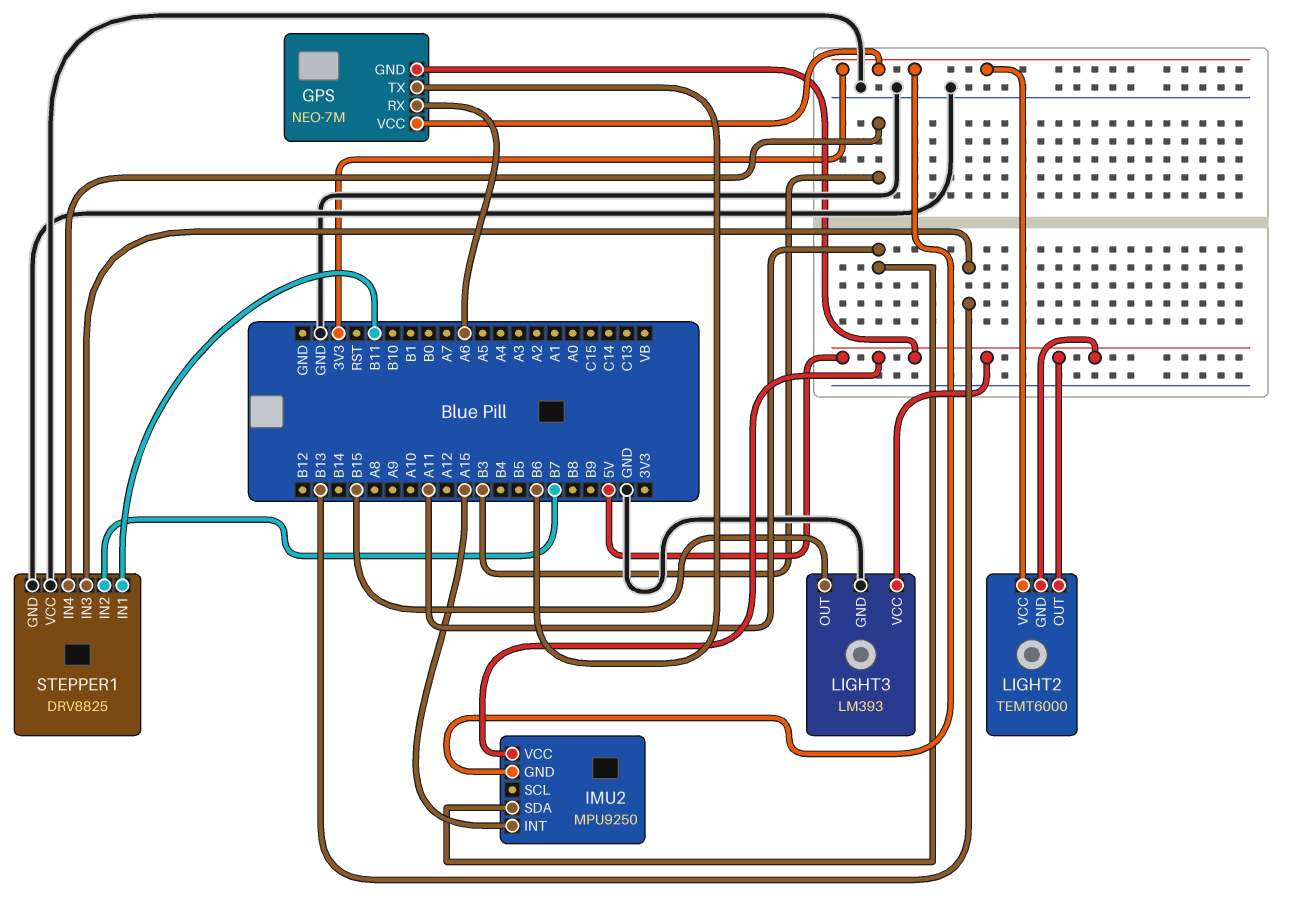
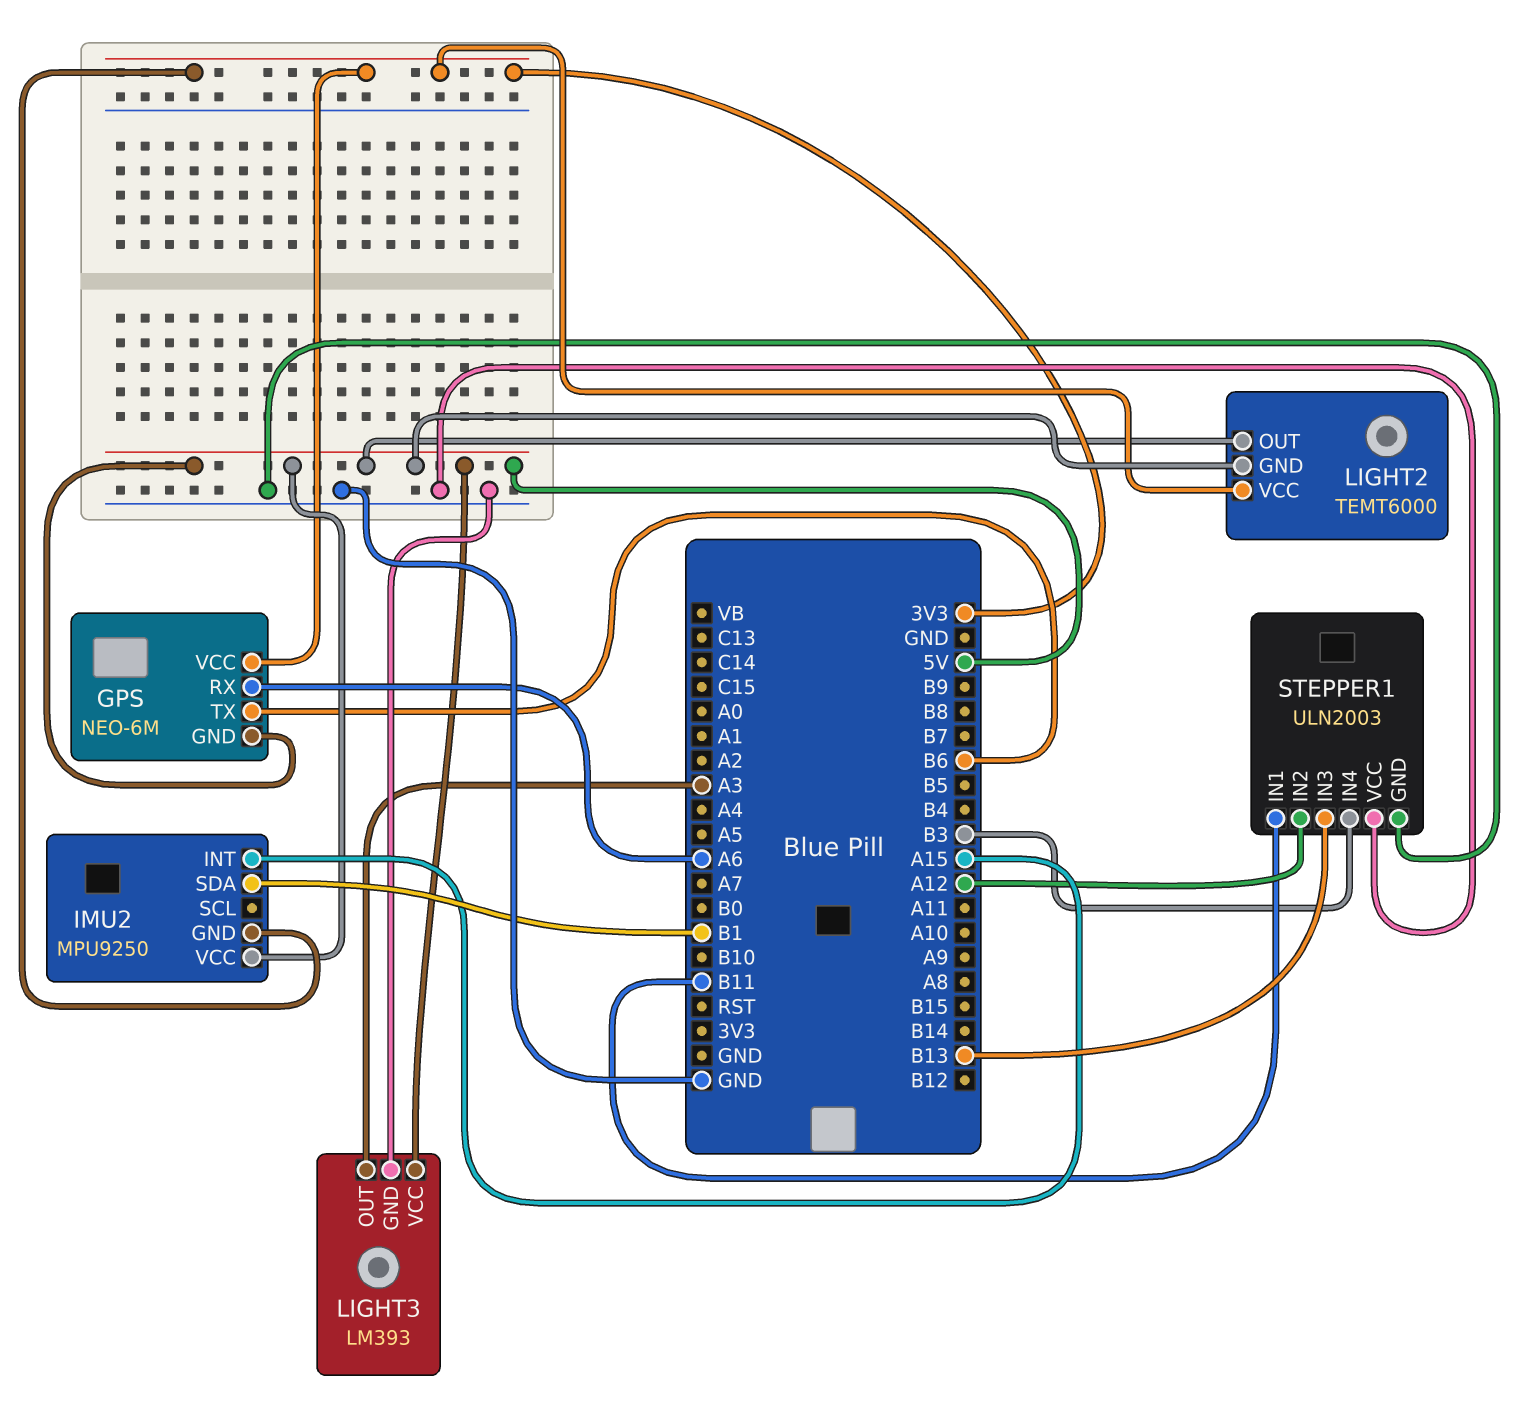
GPS: NEO-7M -> NEO-6M
IMU2 pin SDA: A11 -> B1
LIGHT3 pin OUT: B15 -> A3
STEPPER1: DRV8825 -> ULN2003
STEPPER1 pin IN2: B7 -> A12

